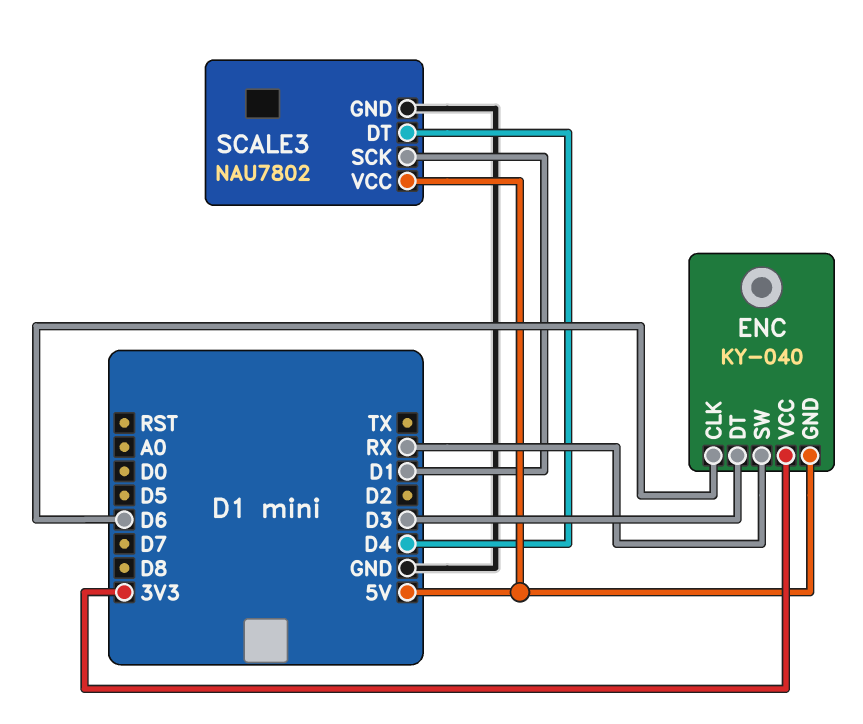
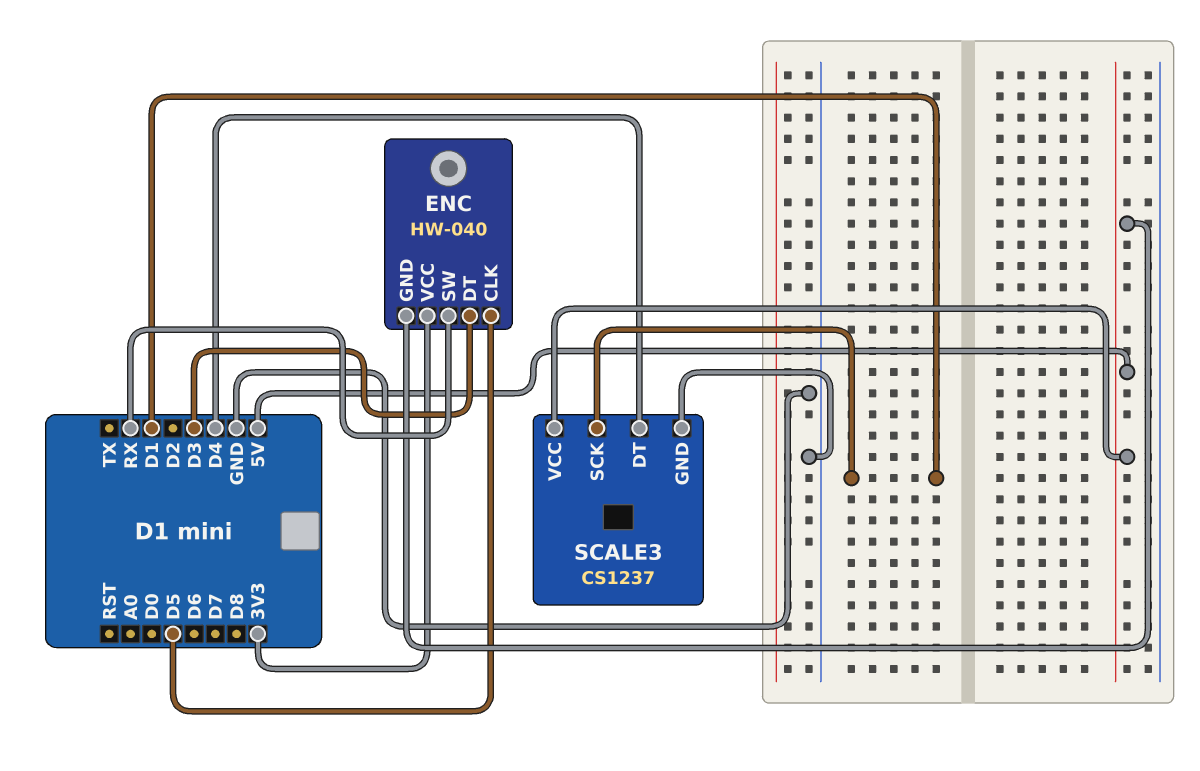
ENC: KY-040 -> HW-040
ENC pin CLK: D6 -> D5
SCALE3: NAU7802 -> CS1237

